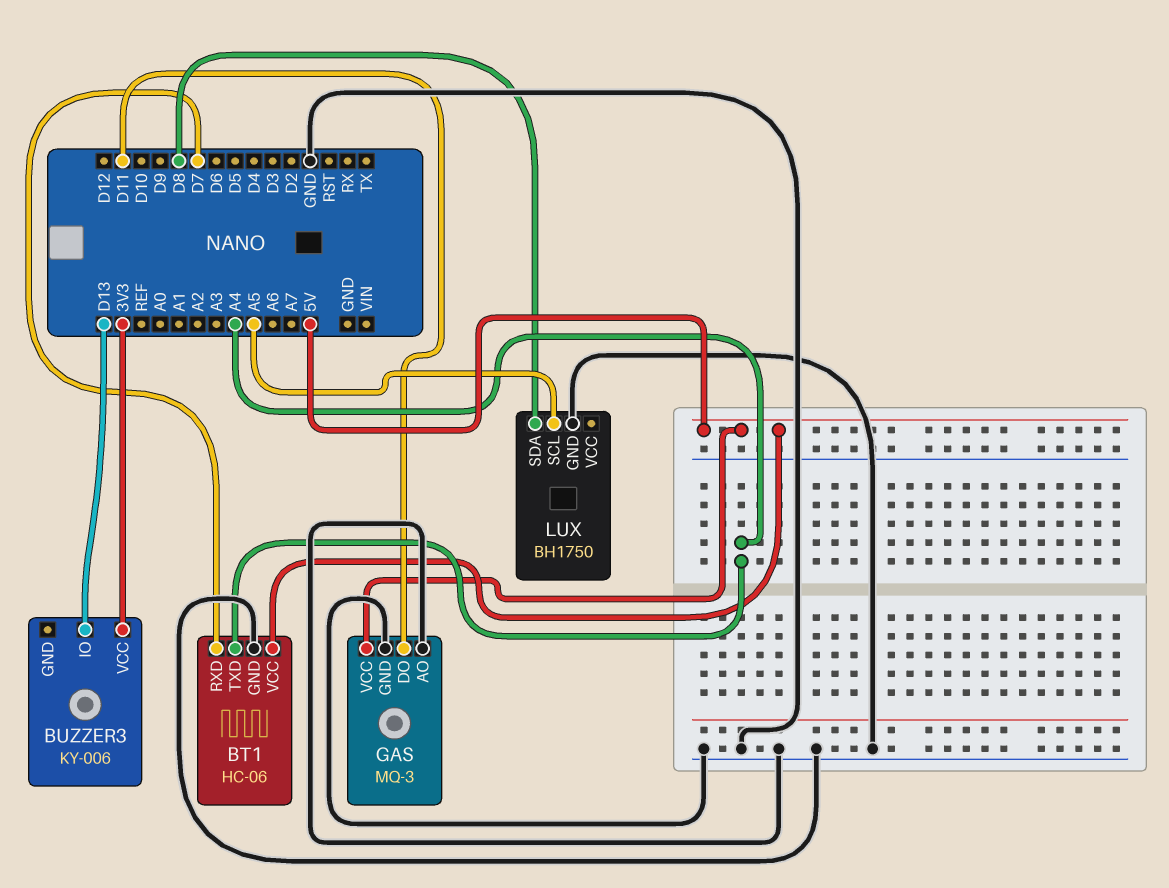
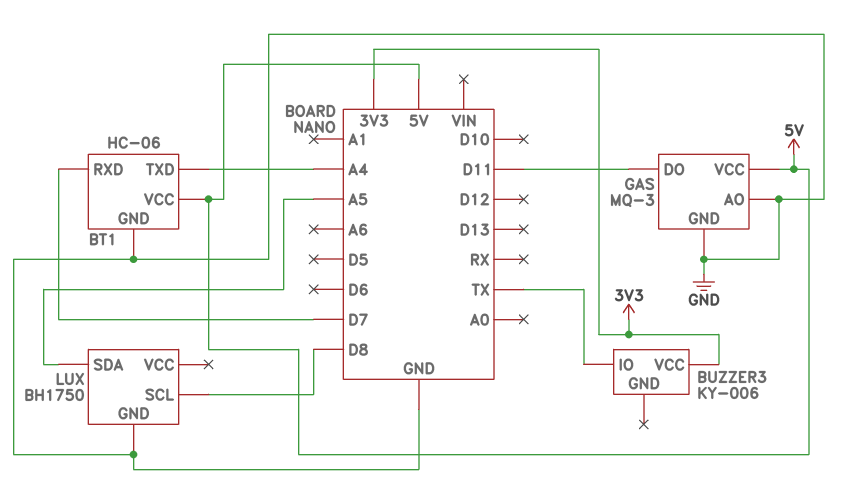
BUZZER3 pin IO: D13 -> TX
LUX pin SCL: A5 -> D8
LUX pin SDA: D8 -> A5

